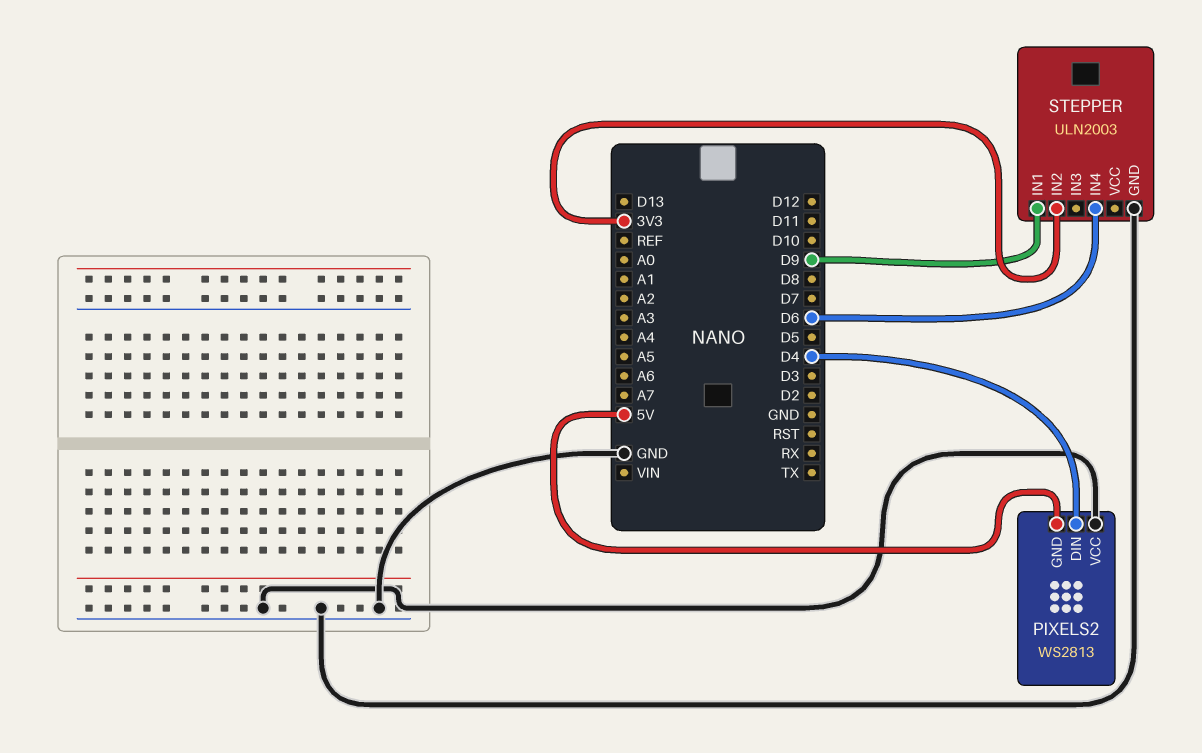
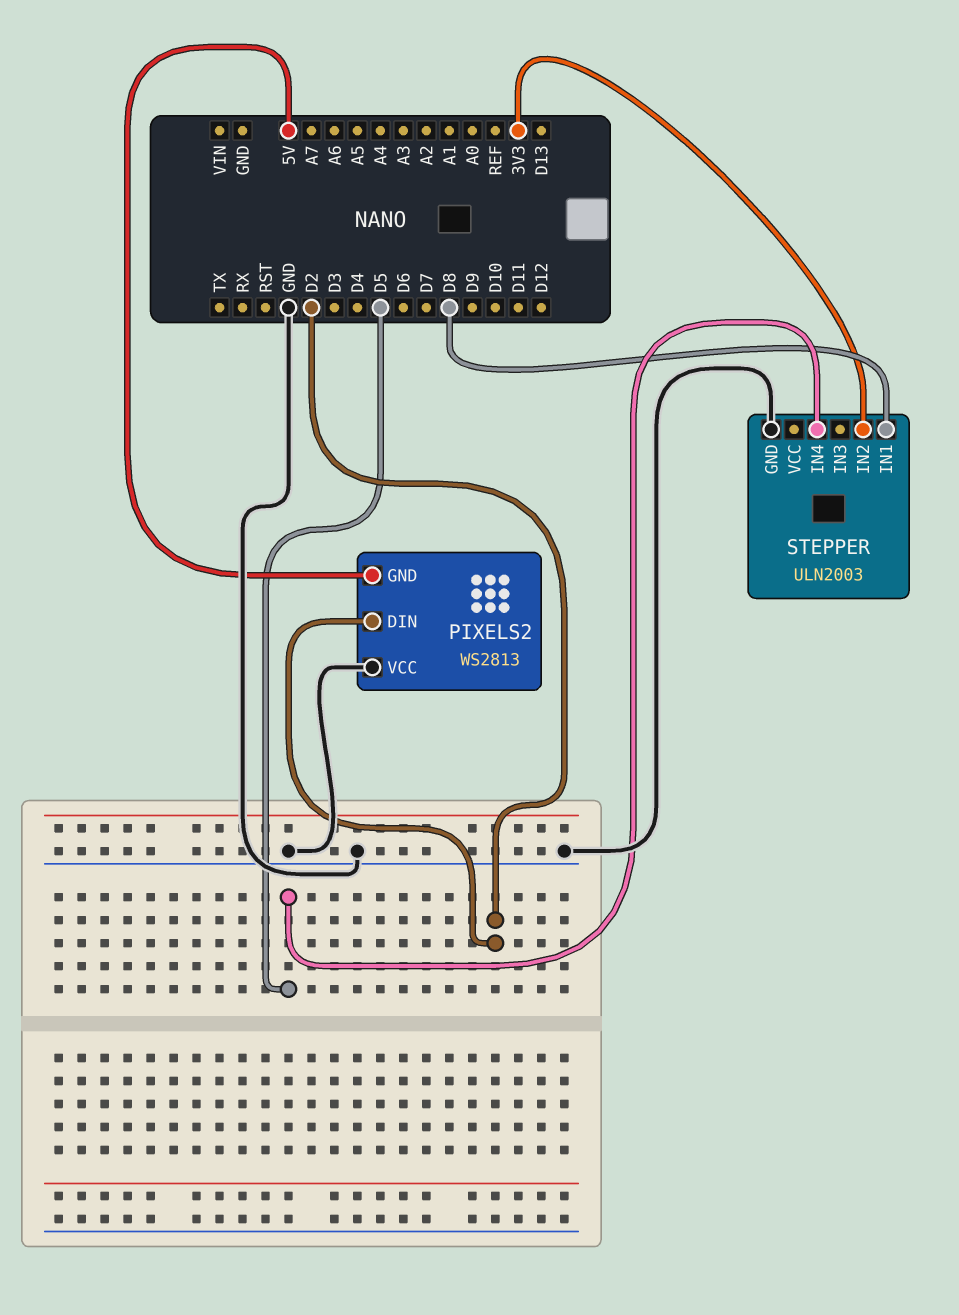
PIXELS2 pin DIN: D4 -> D2
STEPPER pin IN1: D9 -> D8
STEPPER pin IN4: D6 -> D5

